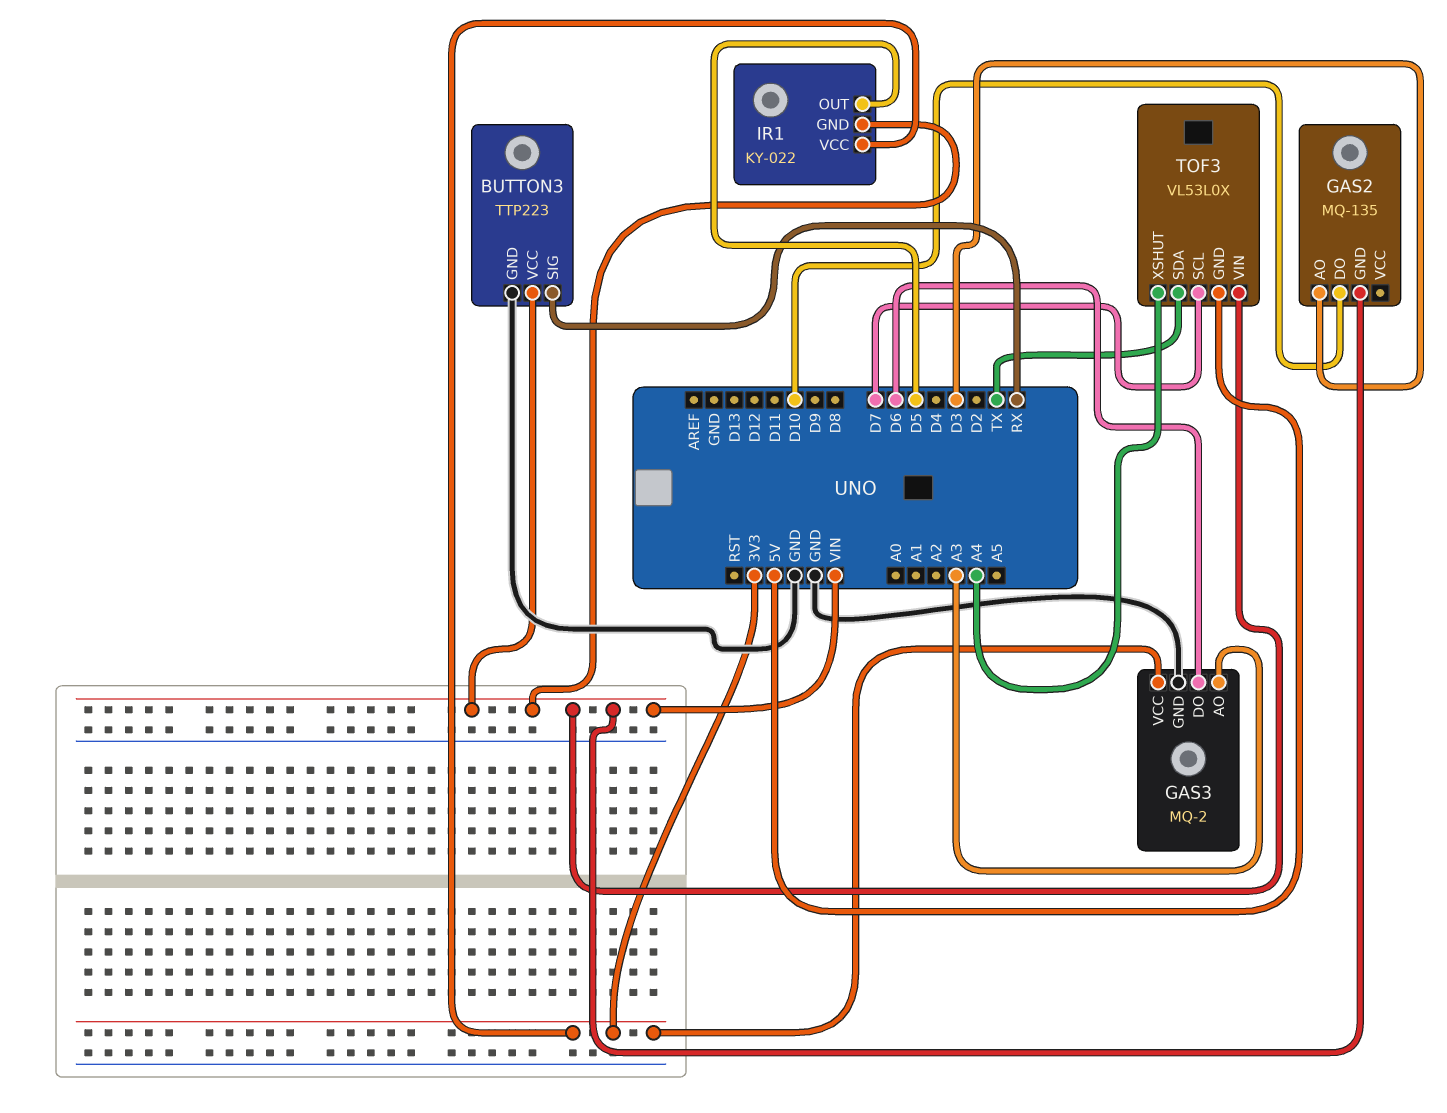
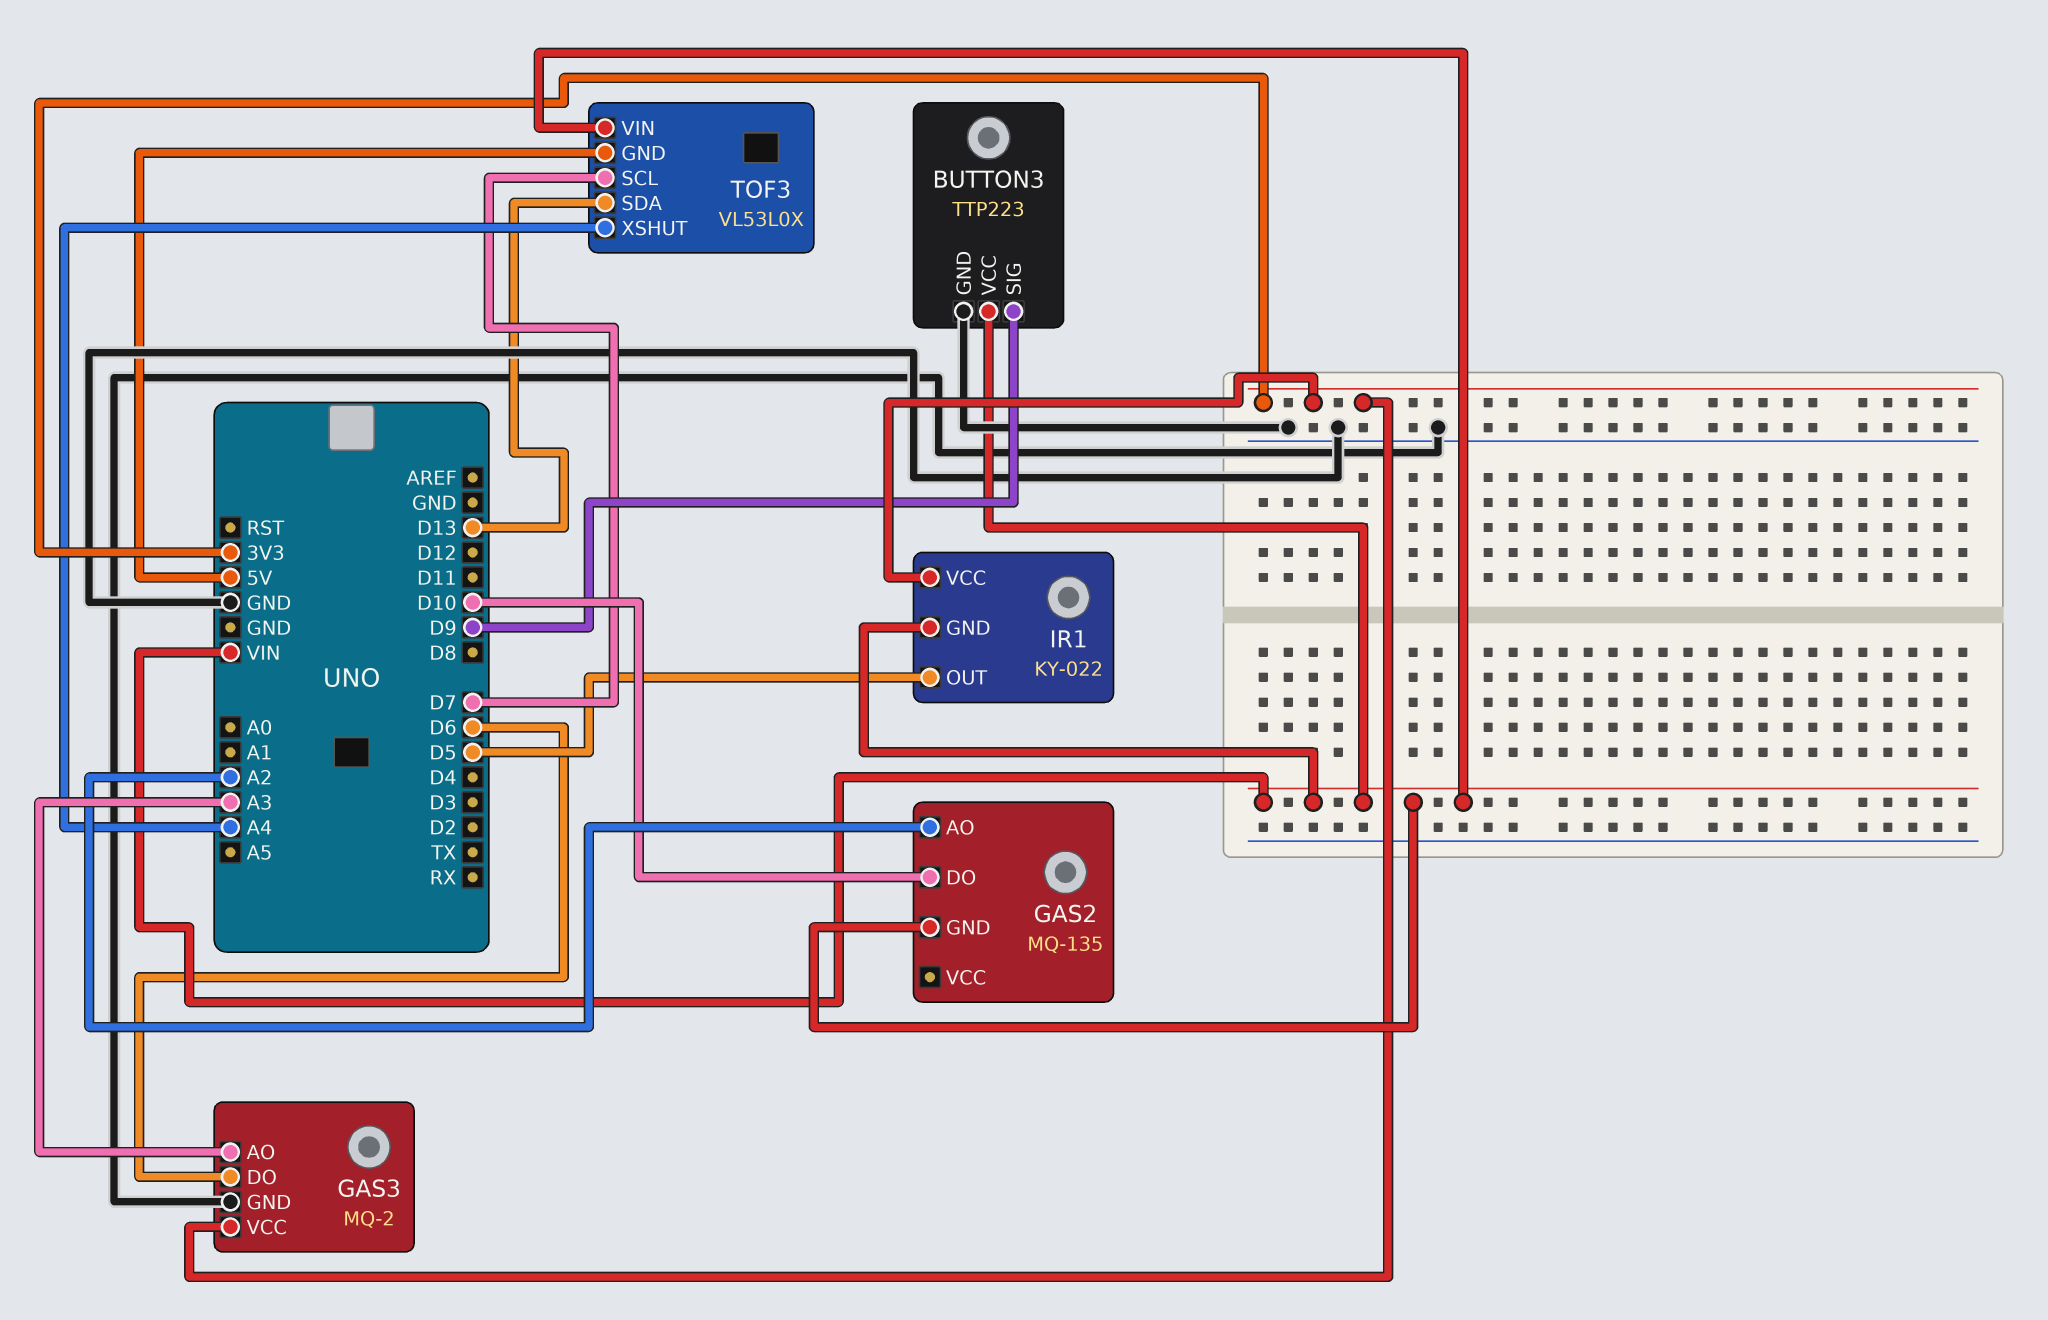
BUTTON3 pin SIG: RX -> D9
GAS2 pin AO: D3 -> A2
TOF3 pin SDA: TX -> D13

